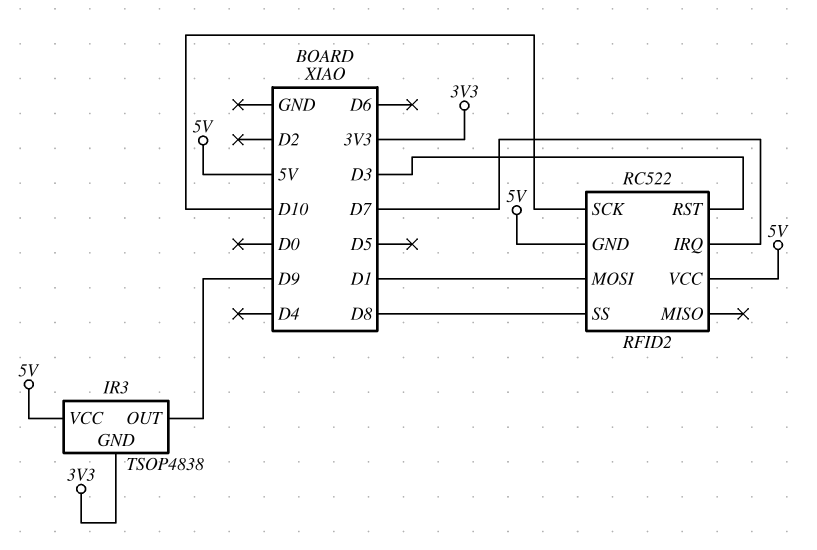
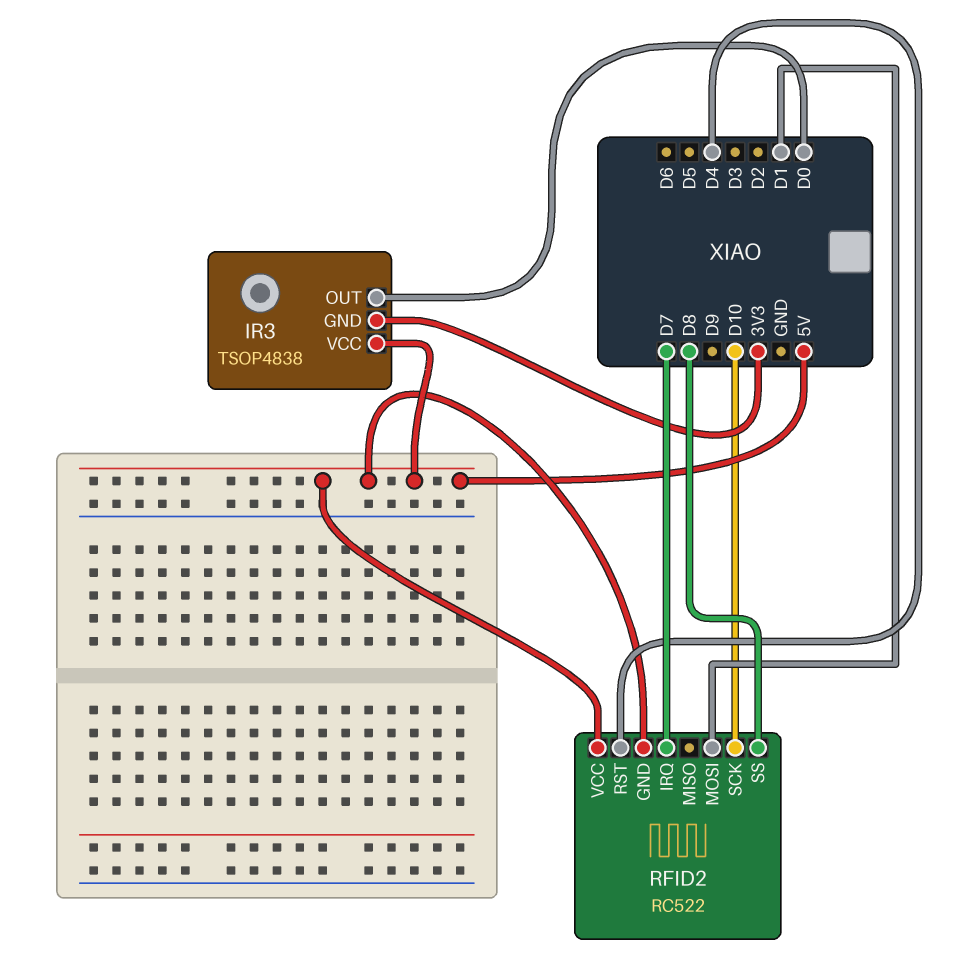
IR3 pin OUT: D9 -> D0
RFID2 pin RST: D3 -> D4

